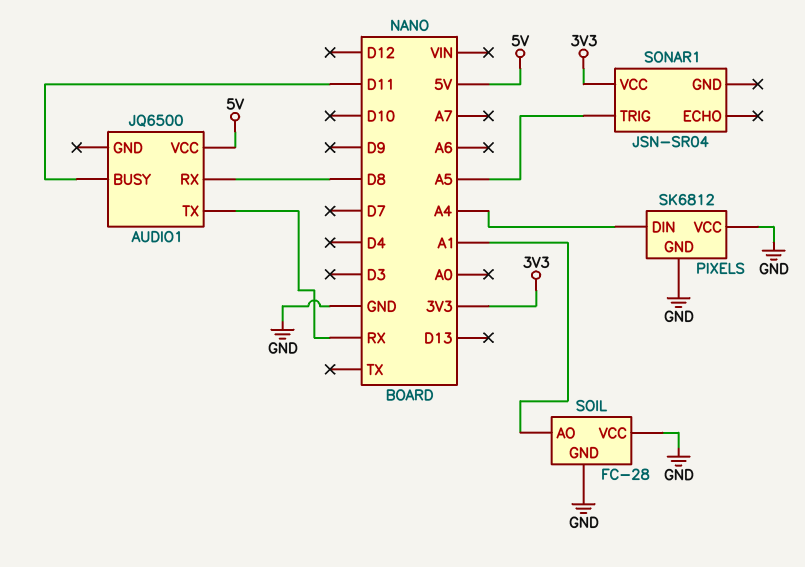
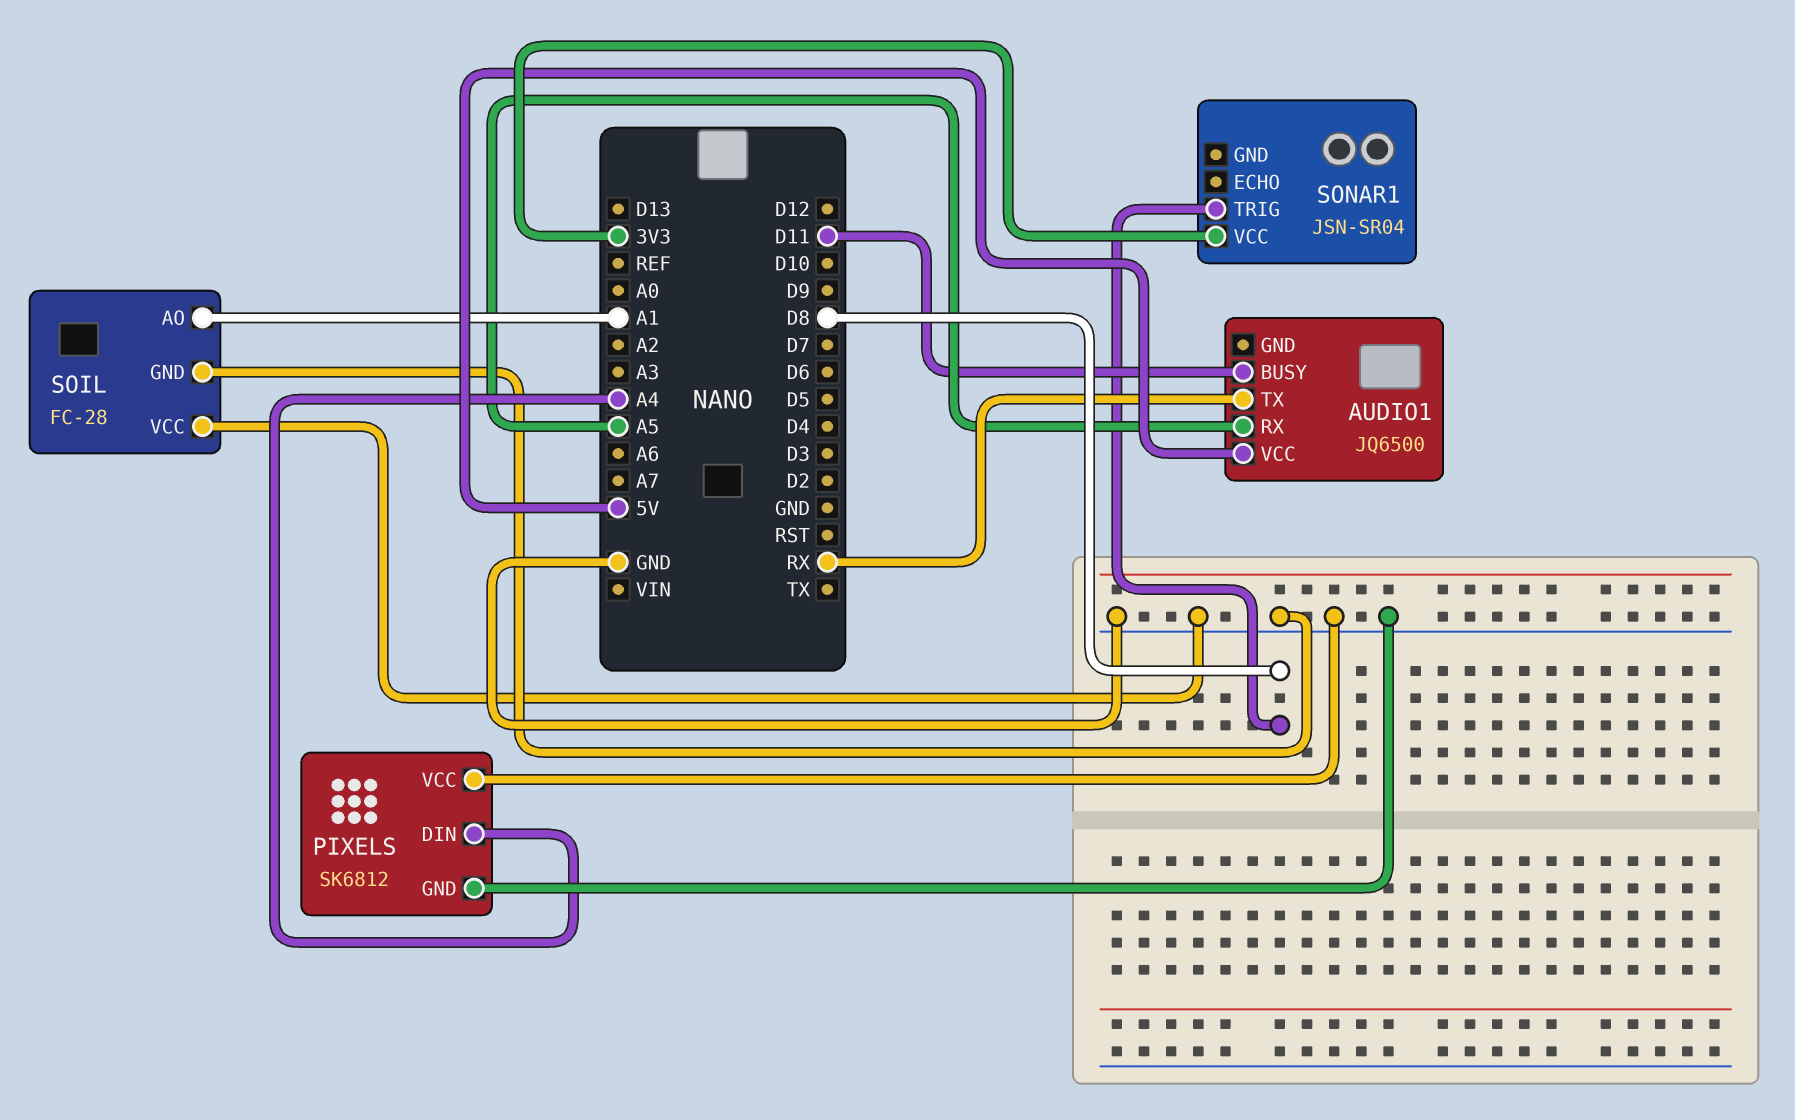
AUDIO1 pin RX: D8 -> A5
SONAR1 pin TRIG: A5 -> D8

